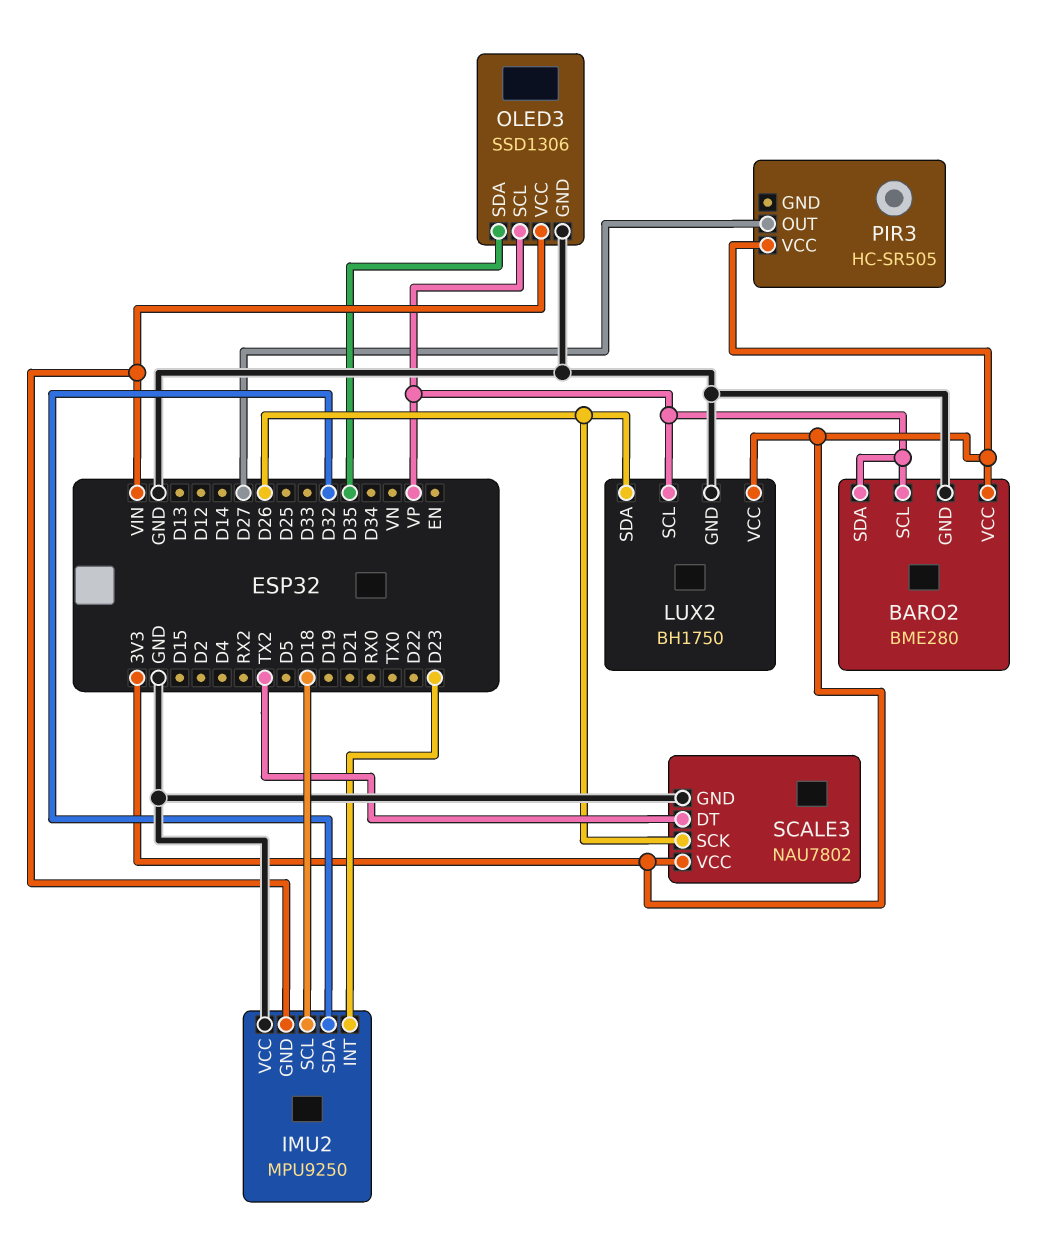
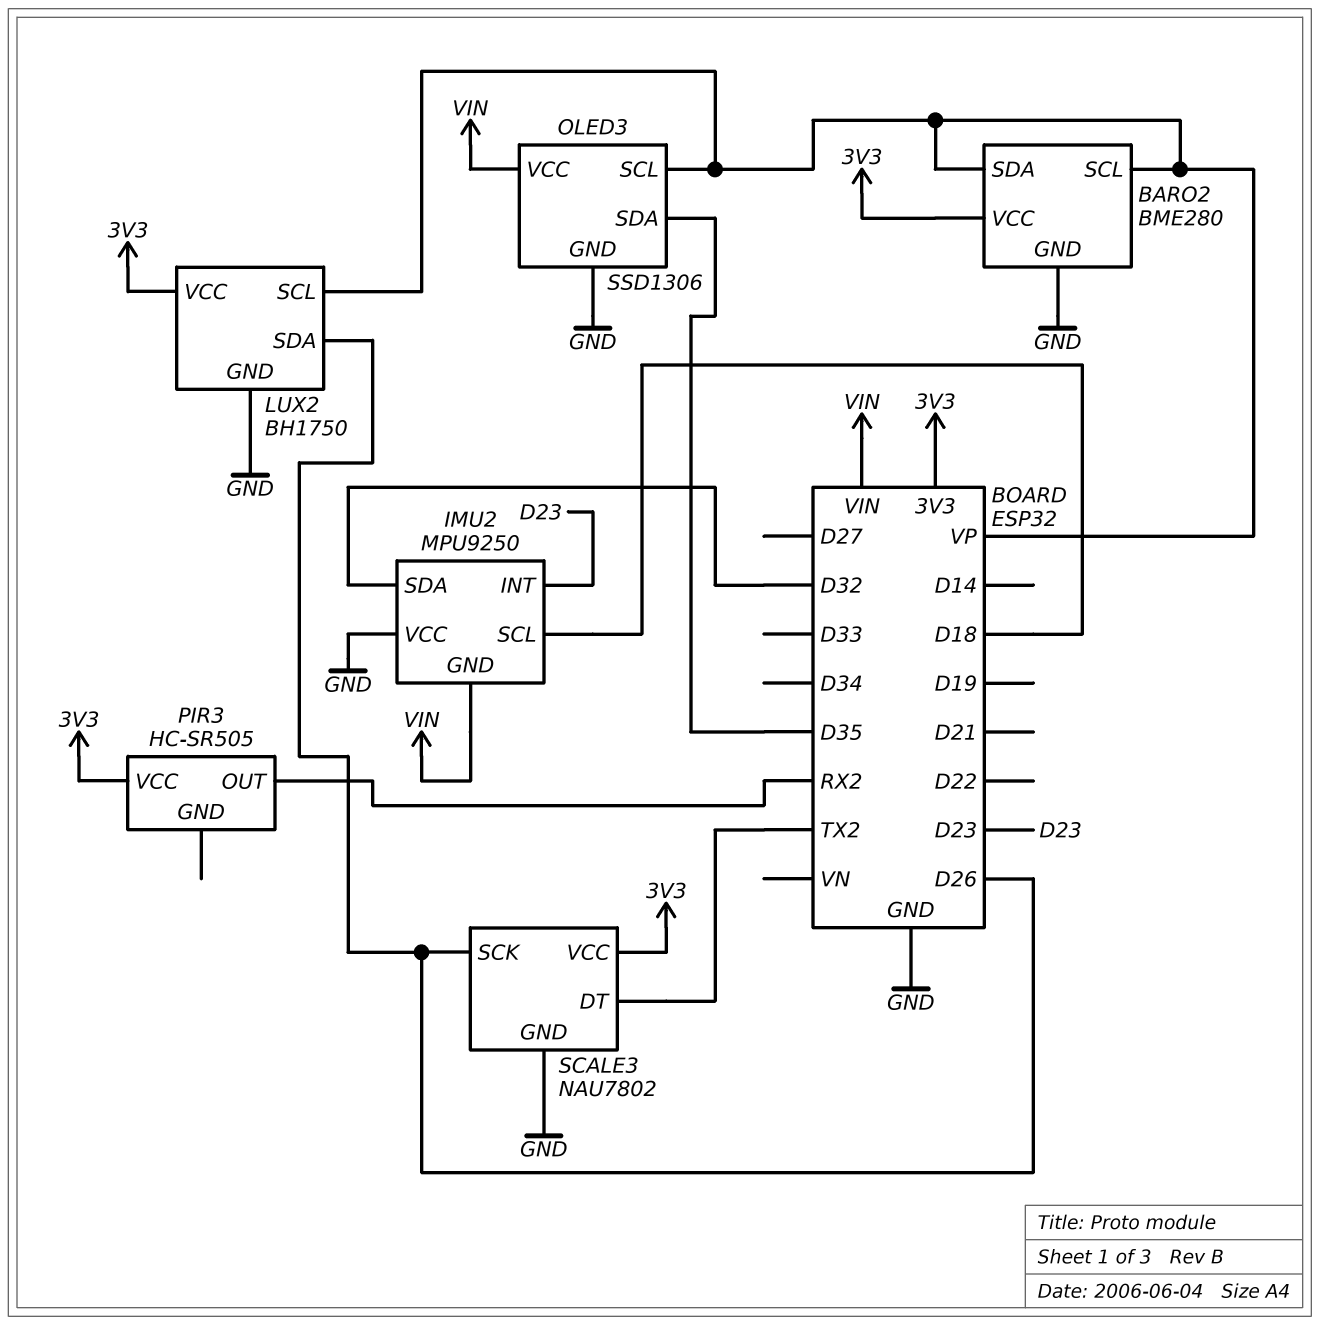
PIR3 pin OUT: D27 -> RX2

